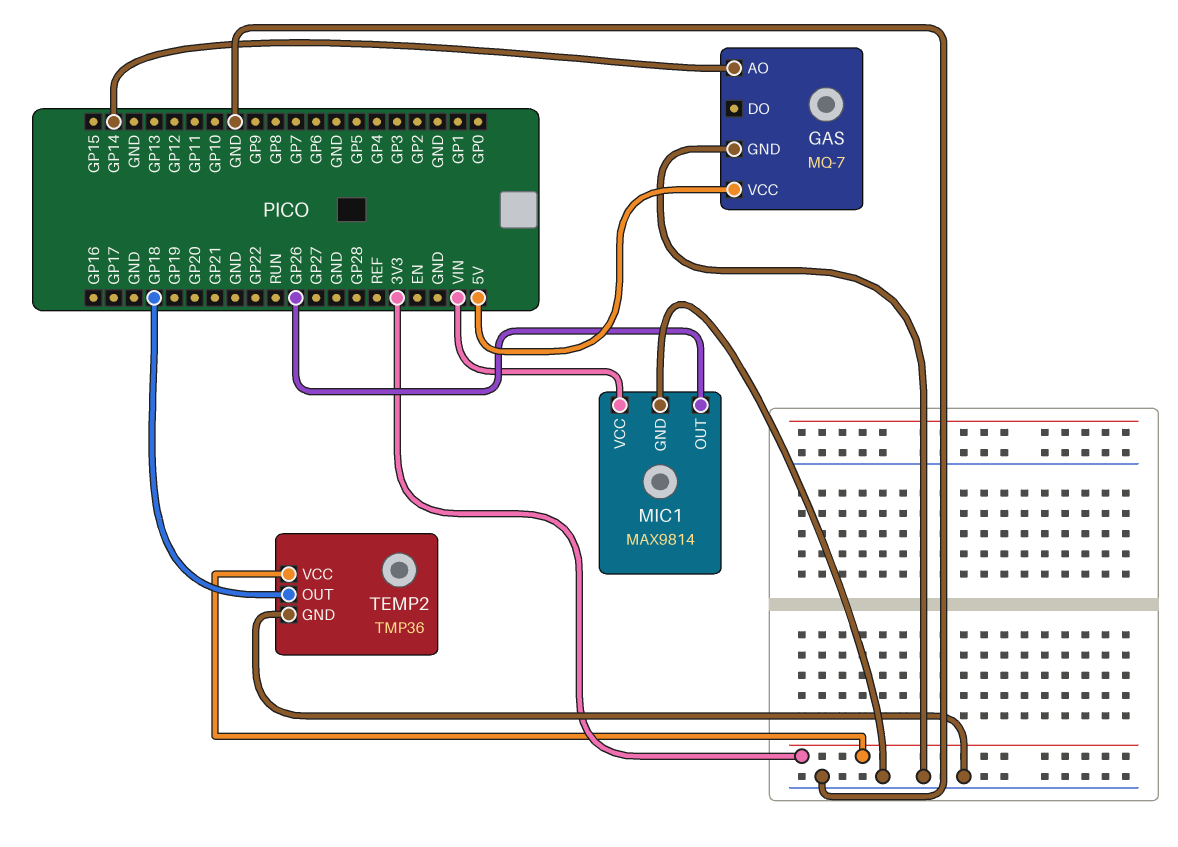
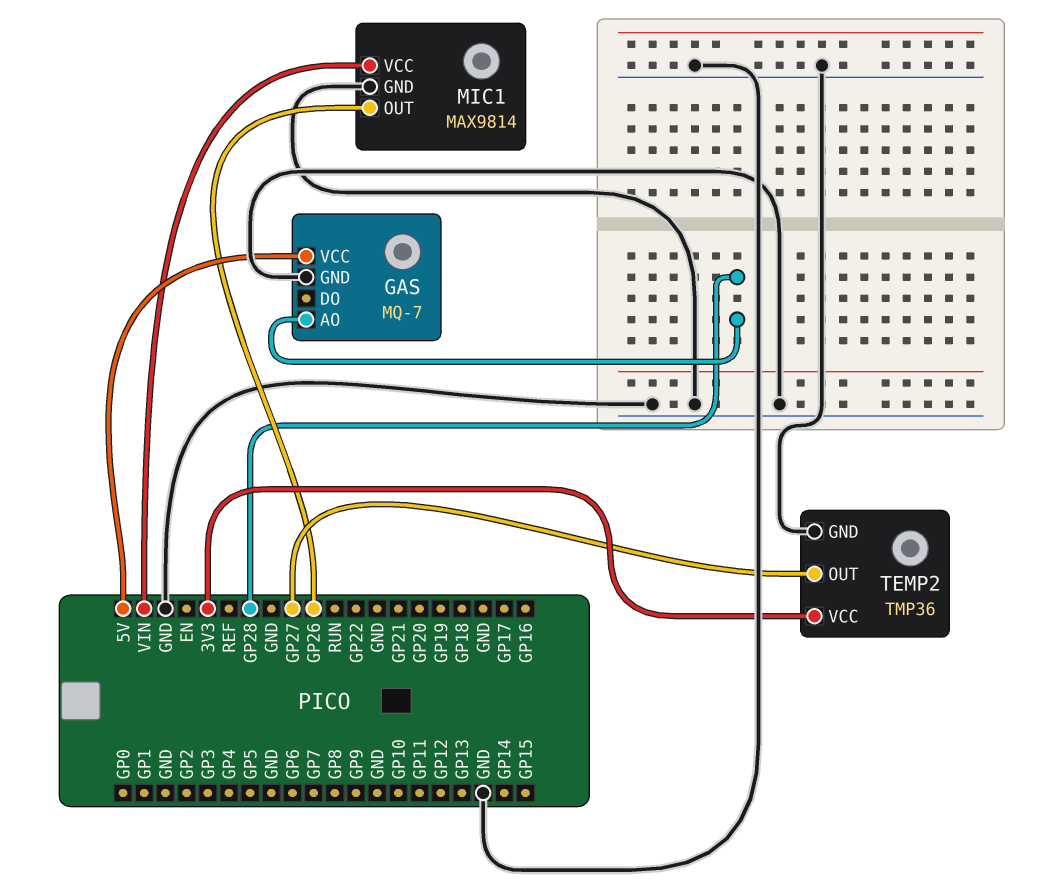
GAS pin AO: GP14 -> GP28
TEMP2 pin OUT: GP18 -> GP27

